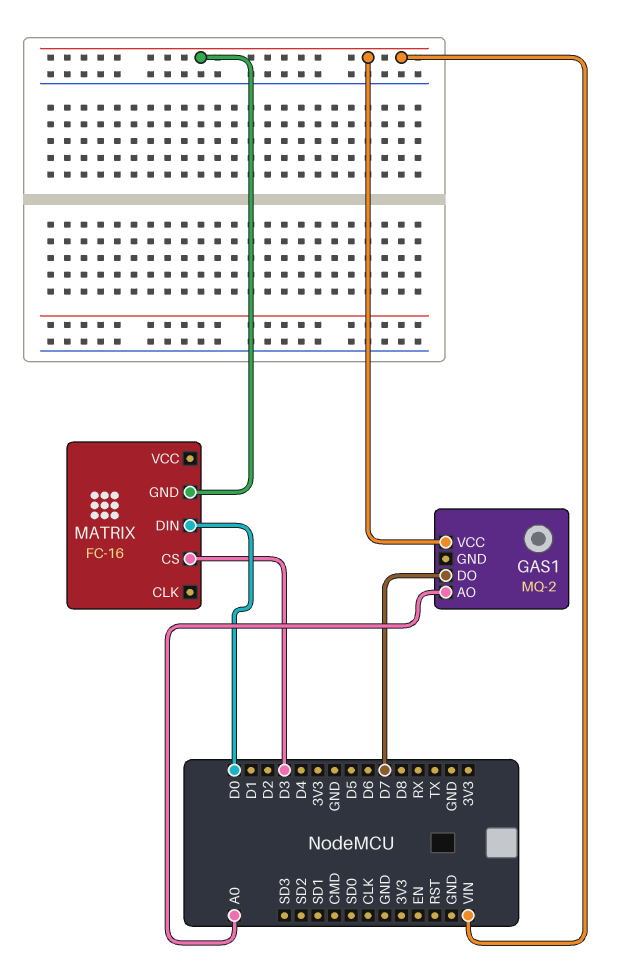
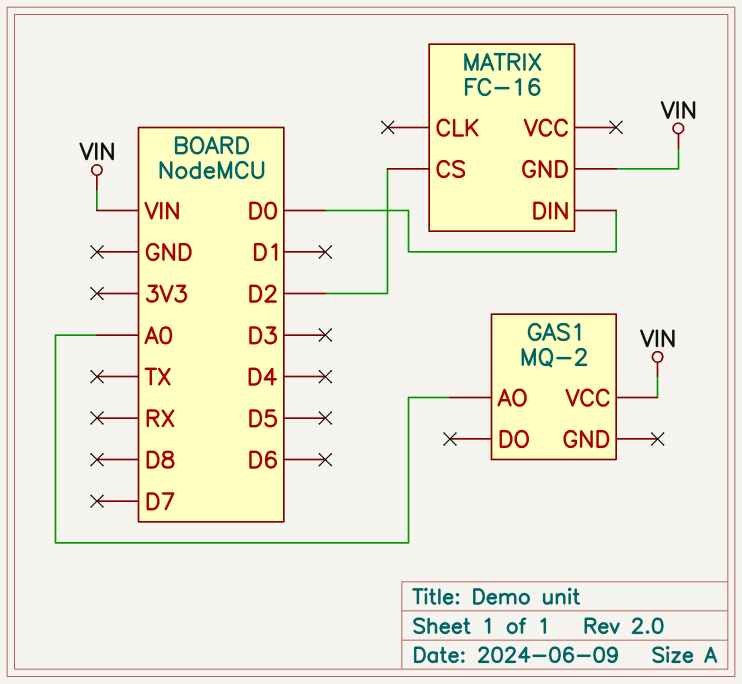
GAS1 pin DO: D7 -> none
MATRIX pin CS: D3 -> D2

